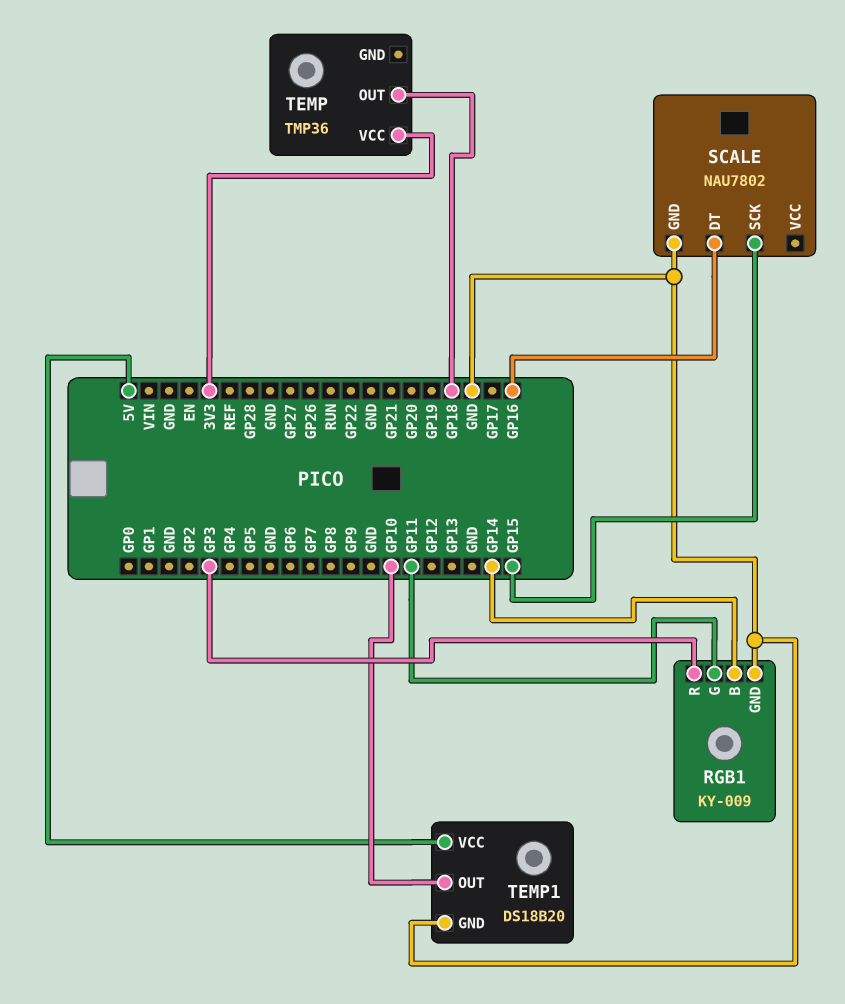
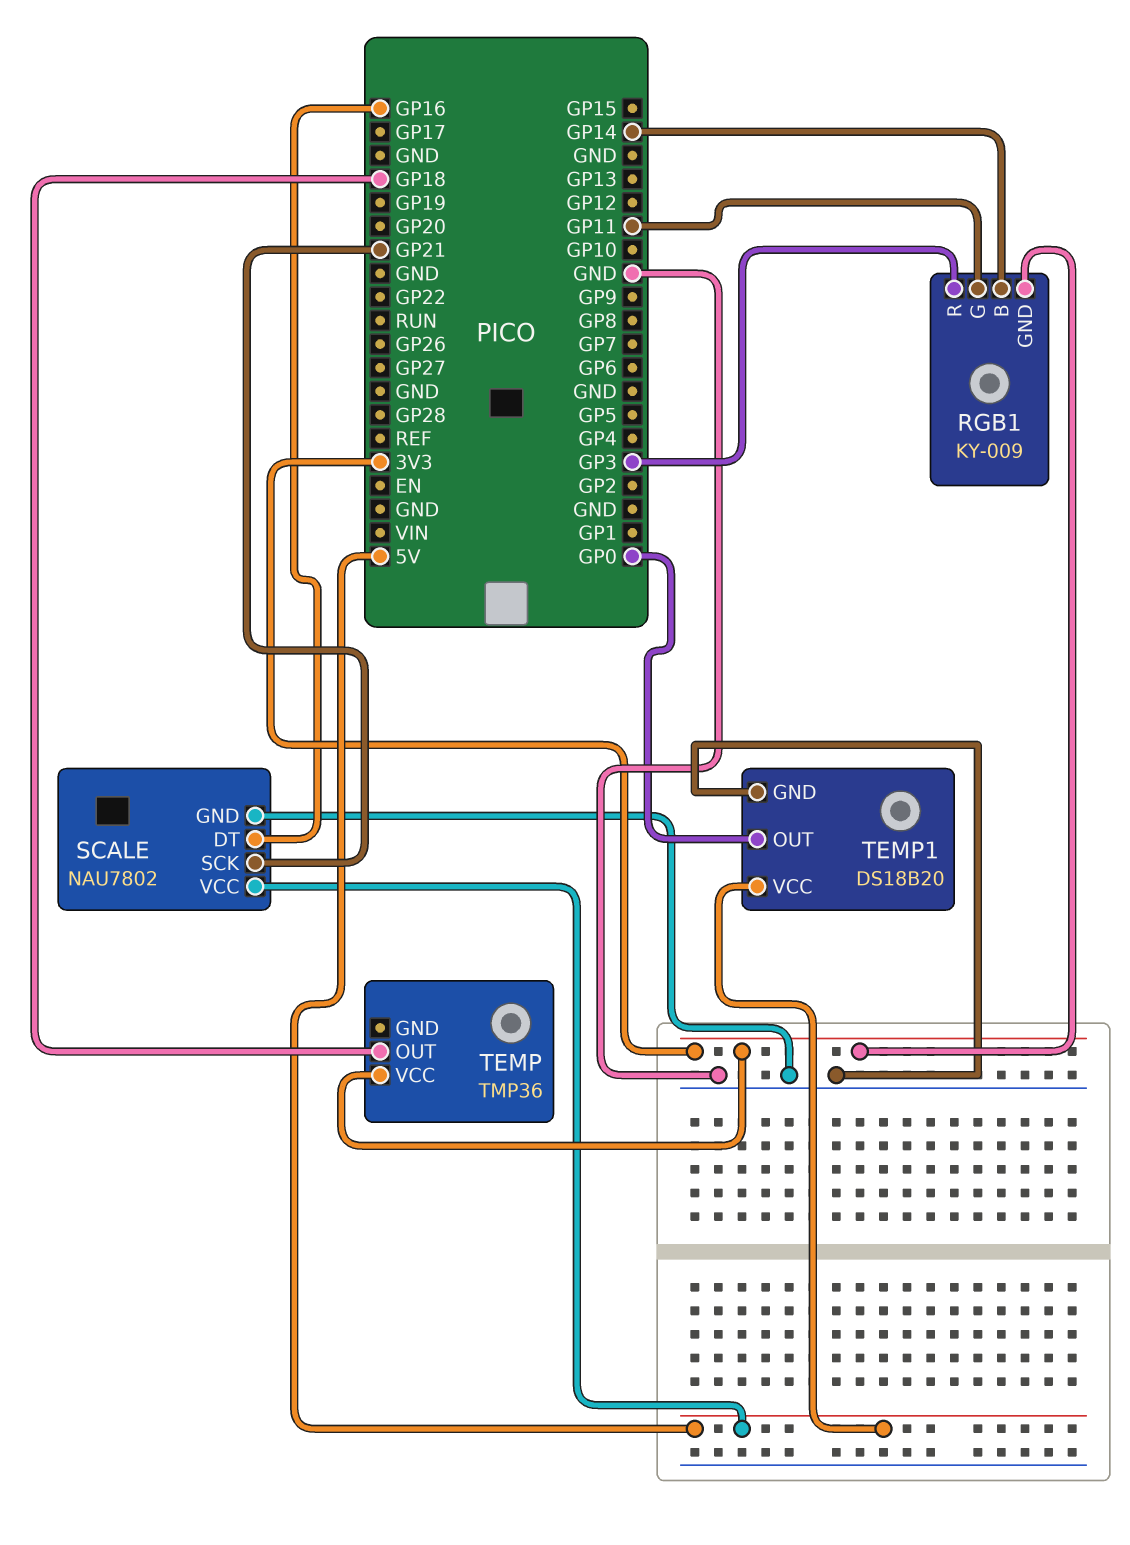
RGB1 pin GND: GND -> 3V3
SCALE pin SCK: GP15 -> GP21
SCALE pin VCC: none -> 5V
TEMP1 pin OUT: GP10 -> GP0

